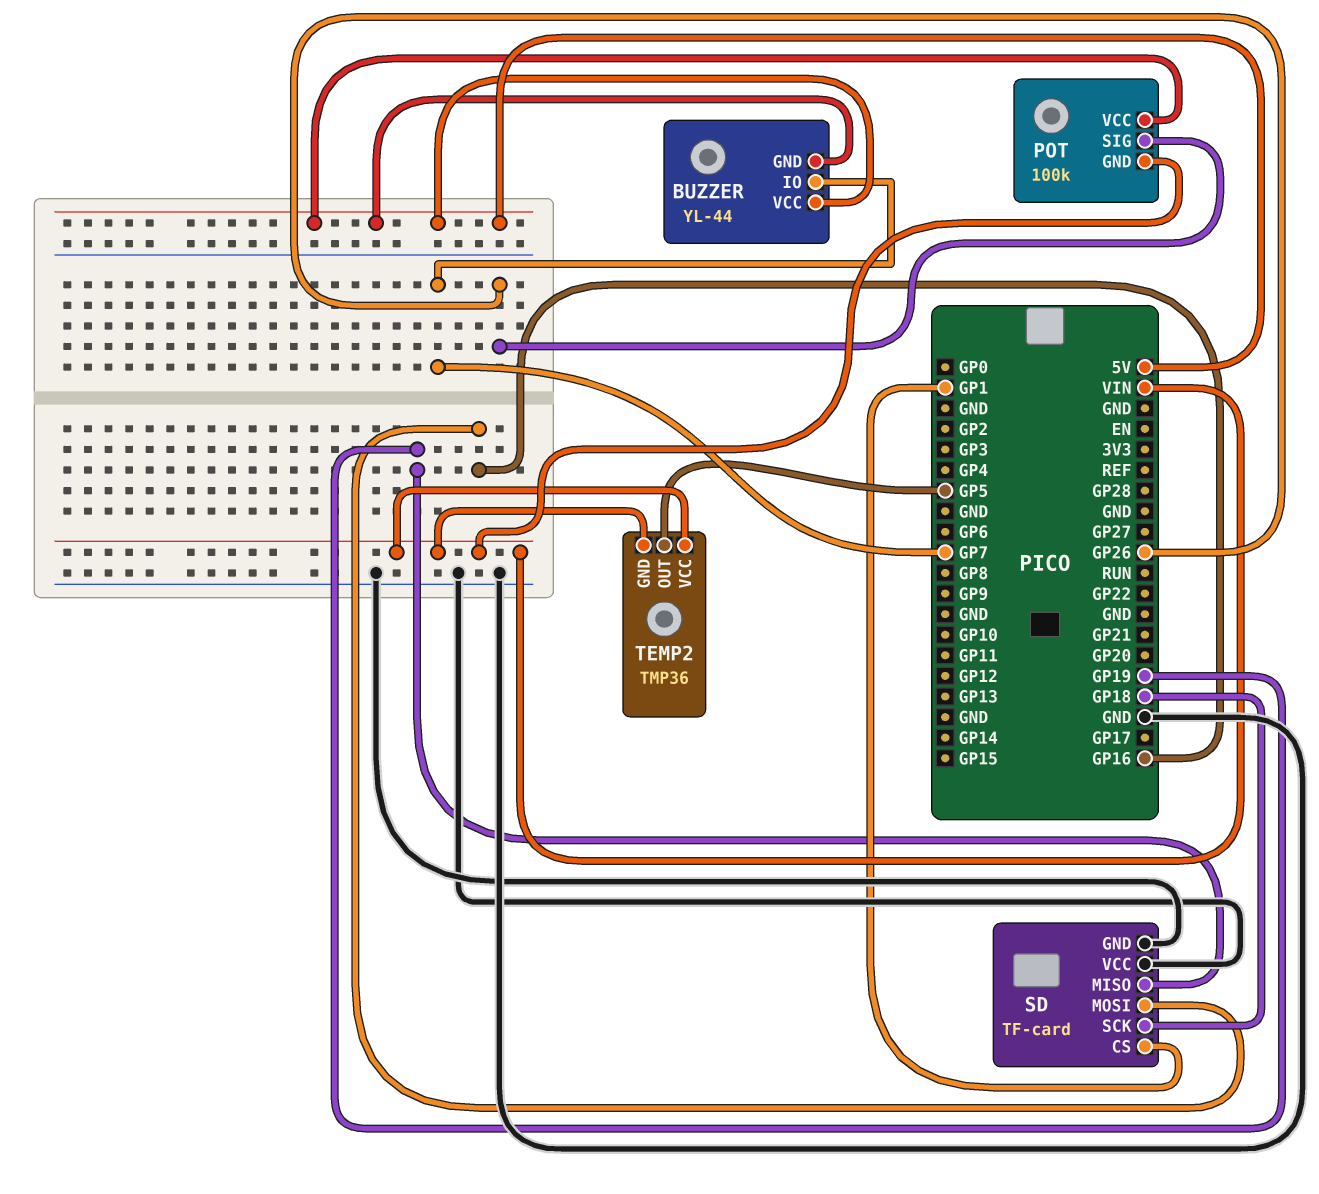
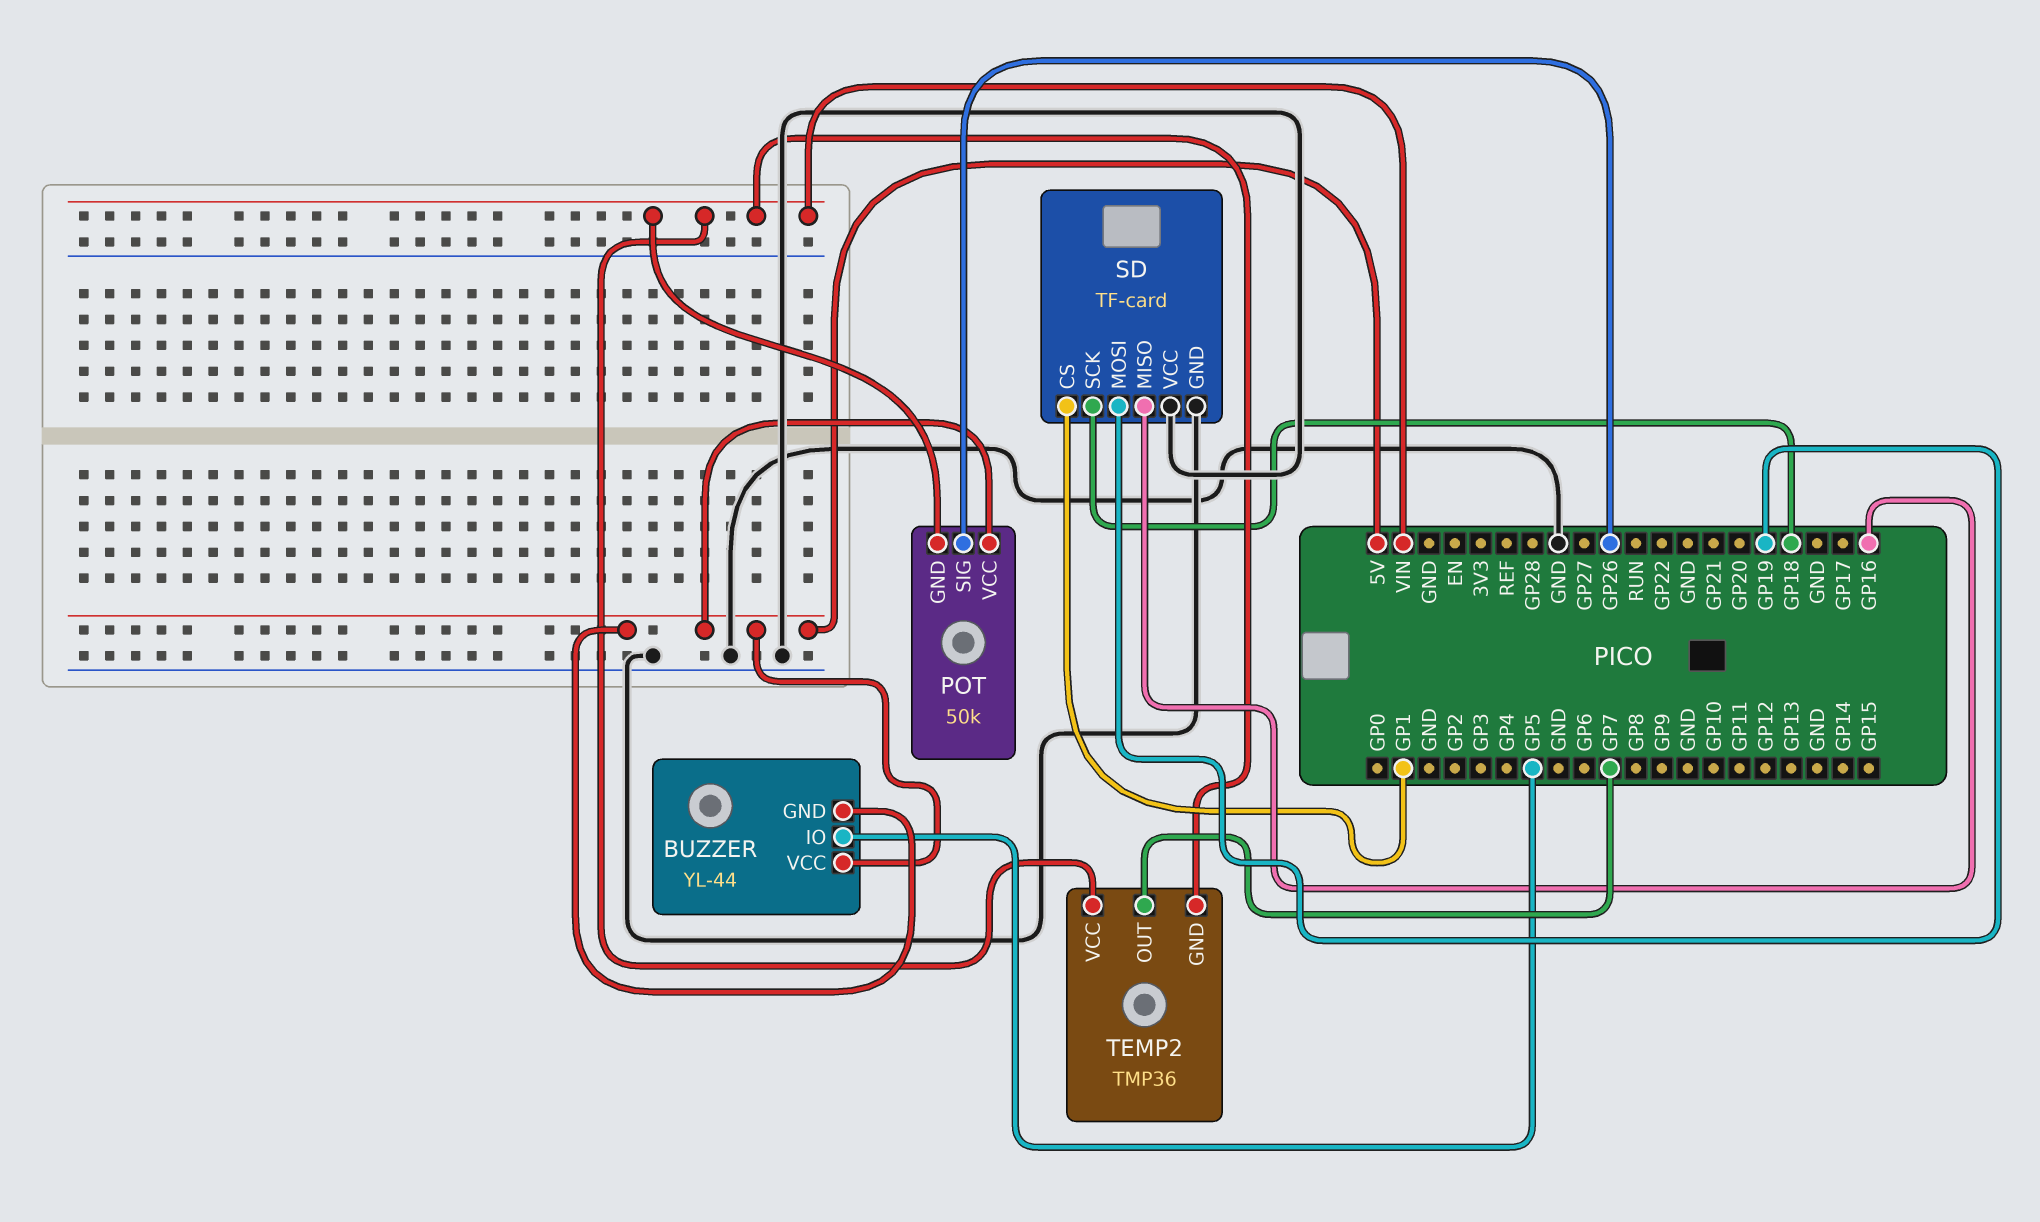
BUZZER pin IO: GP7 -> GP5
POT: 100k -> 50k
SD pin MISO: GP19 -> GP16
SD pin MOSI: GP16 -> GP19
TEMP2 pin OUT: GP5 -> GP7

